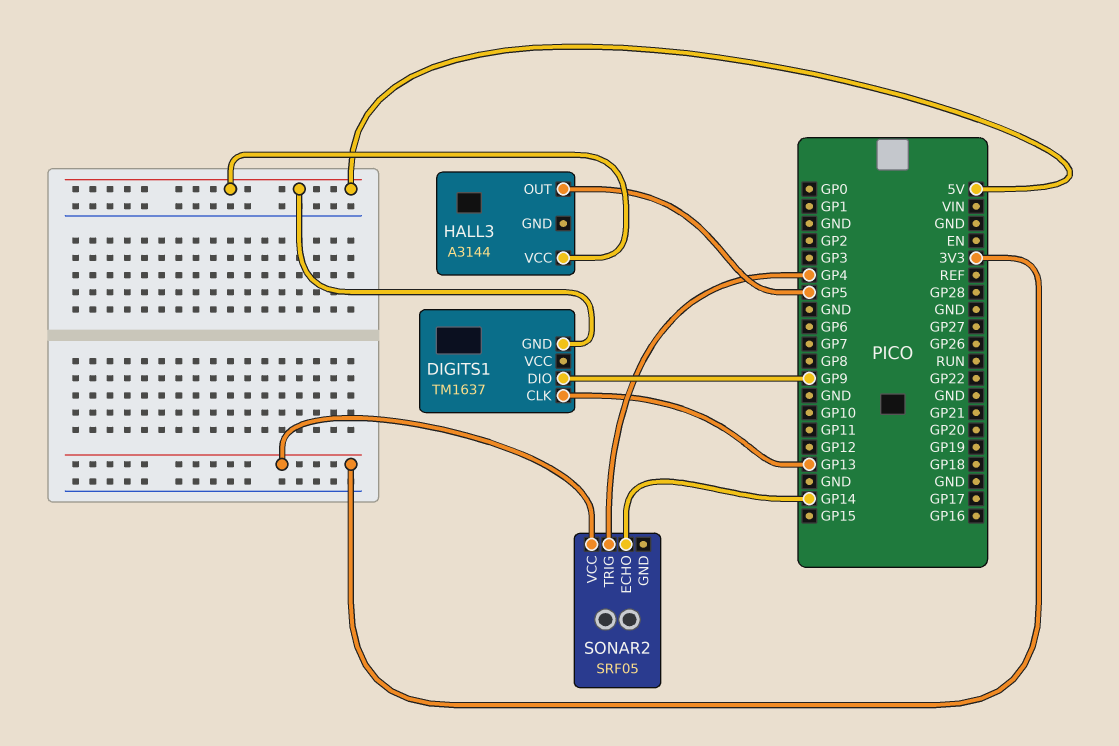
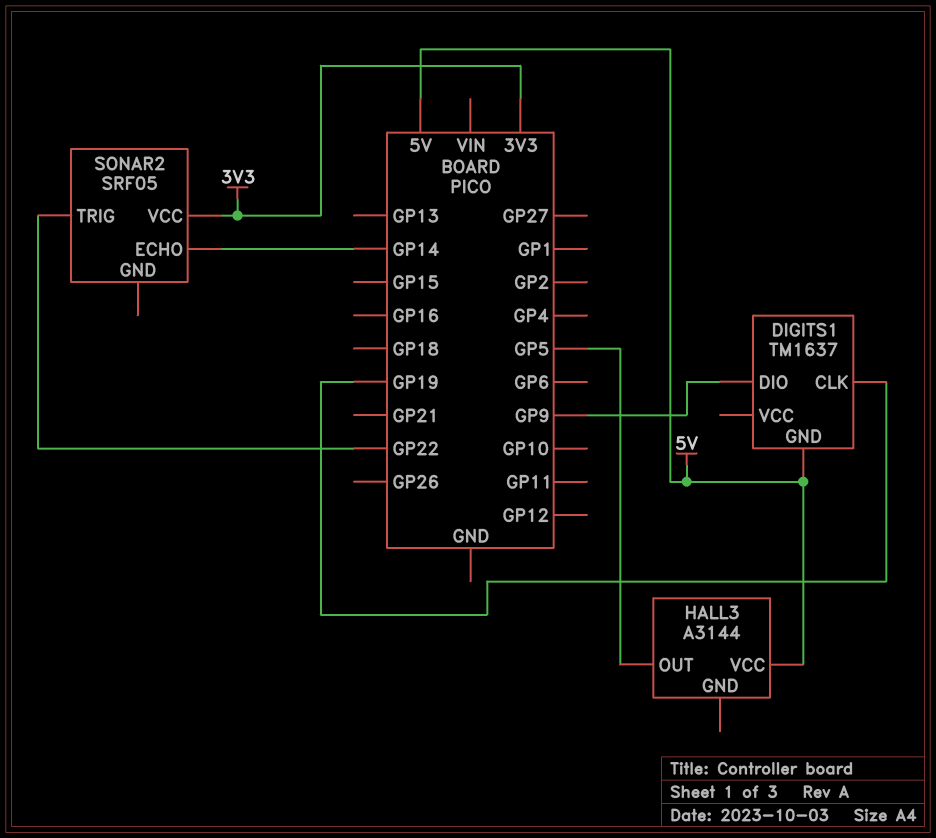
DIGITS1 pin CLK: GP13 -> GP19
SONAR2 pin TRIG: GP4 -> GP22

